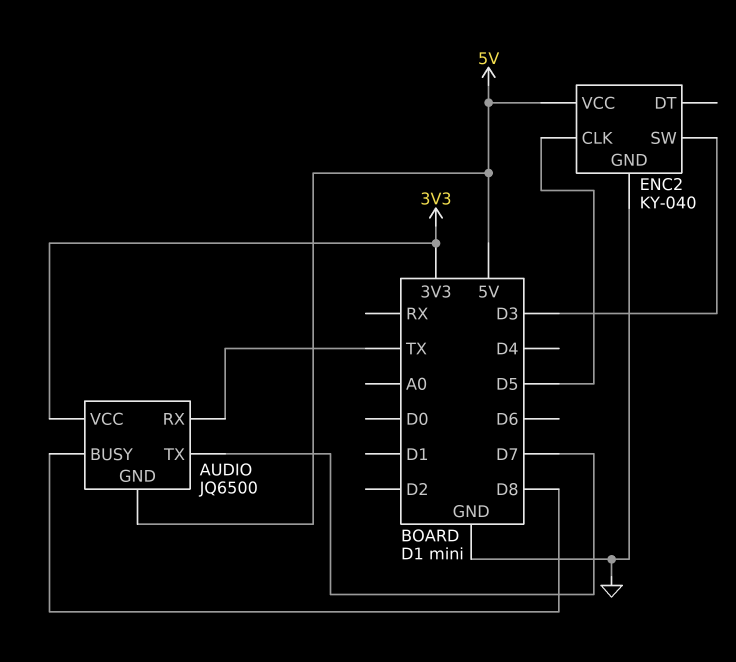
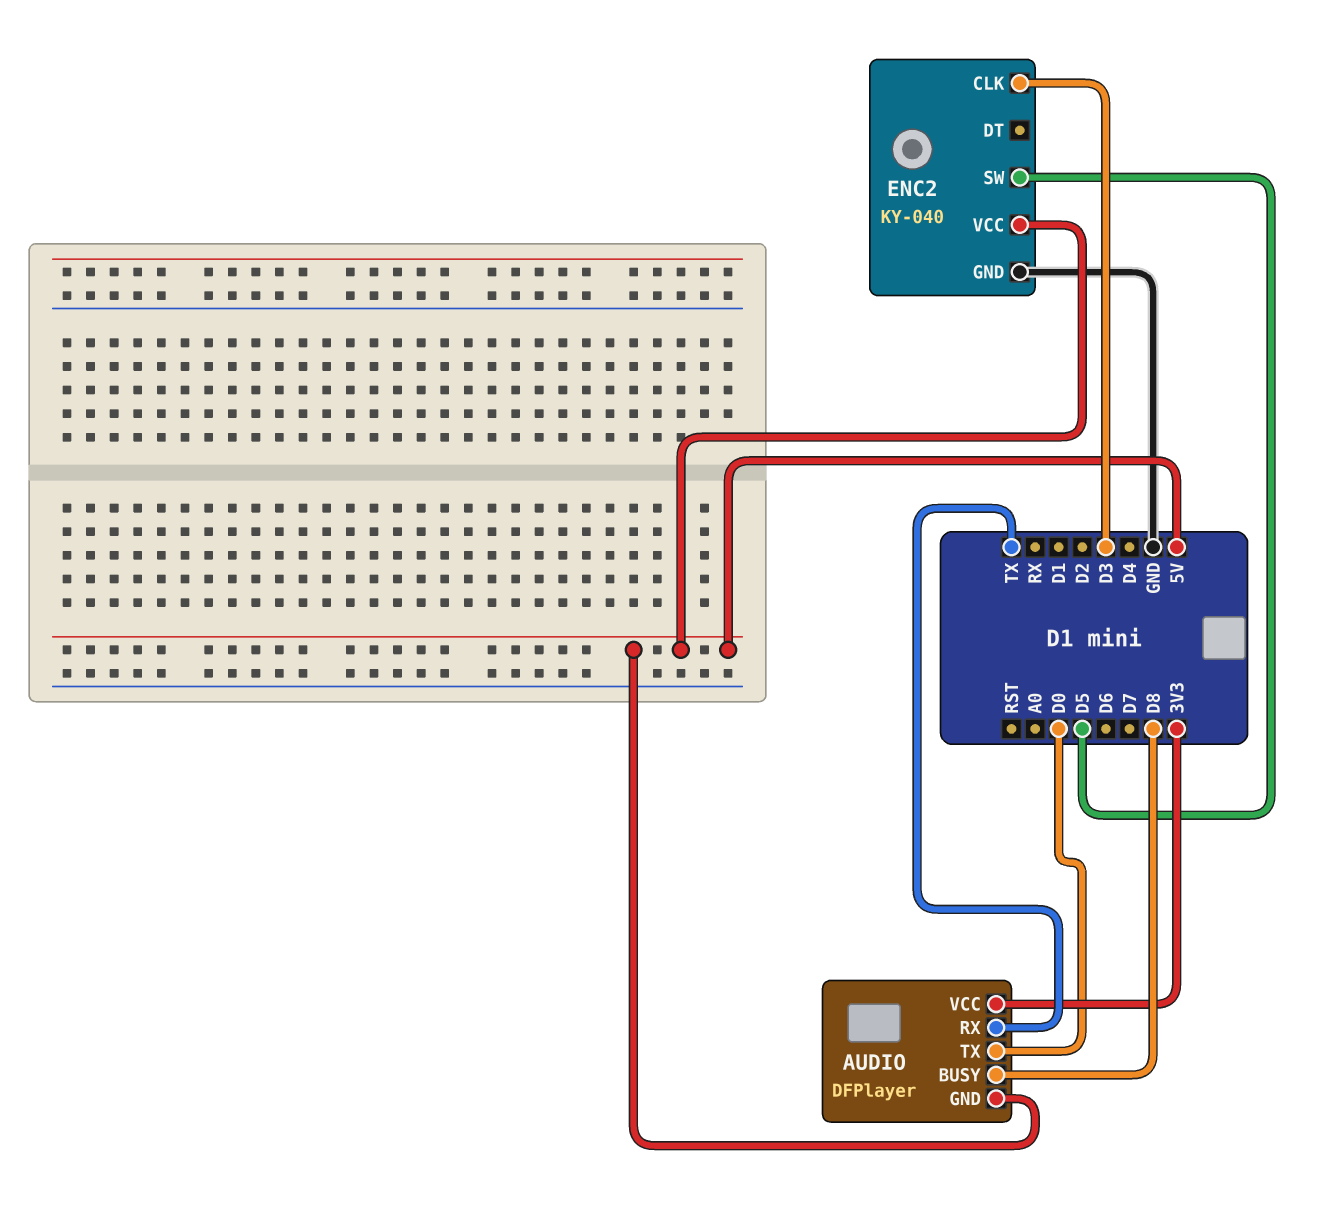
AUDIO: JQ6500 -> DFPlayer
AUDIO pin TX: D7 -> D0
ENC2 pin CLK: D5 -> D3
ENC2 pin SW: D3 -> D5

